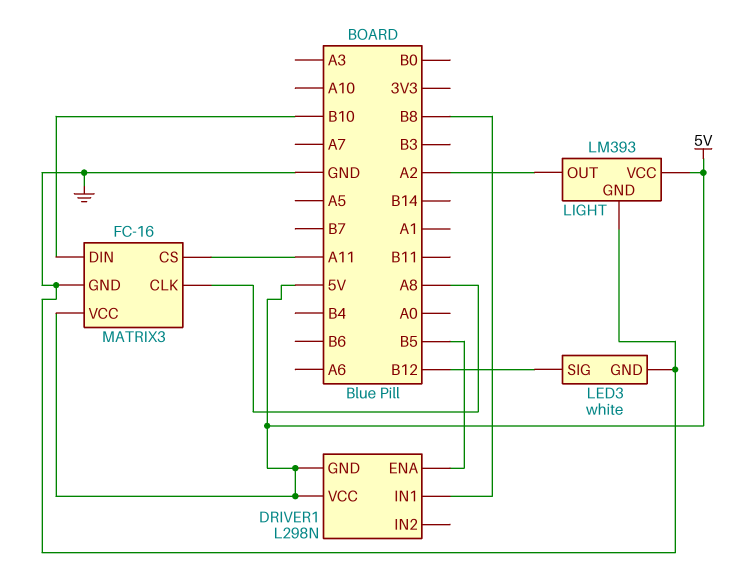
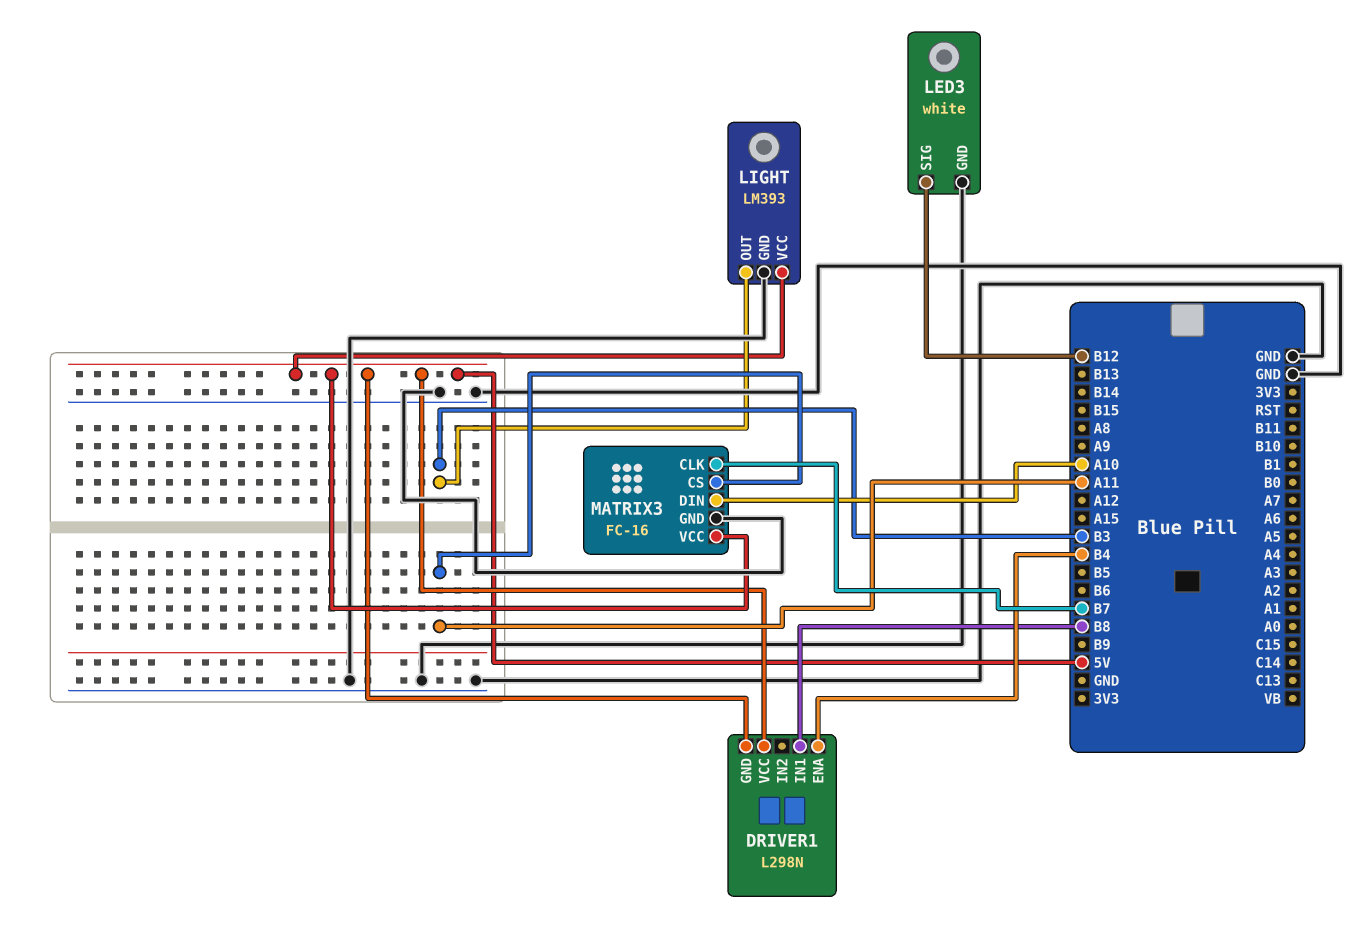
DRIVER1 pin ENA: B5 -> B4
LIGHT pin OUT: A2 -> B3
MATRIX3 pin CLK: A8 -> B7
MATRIX3 pin DIN: B10 -> A10

